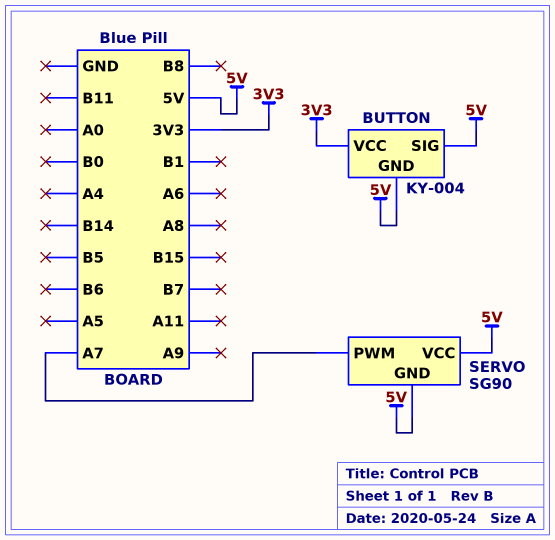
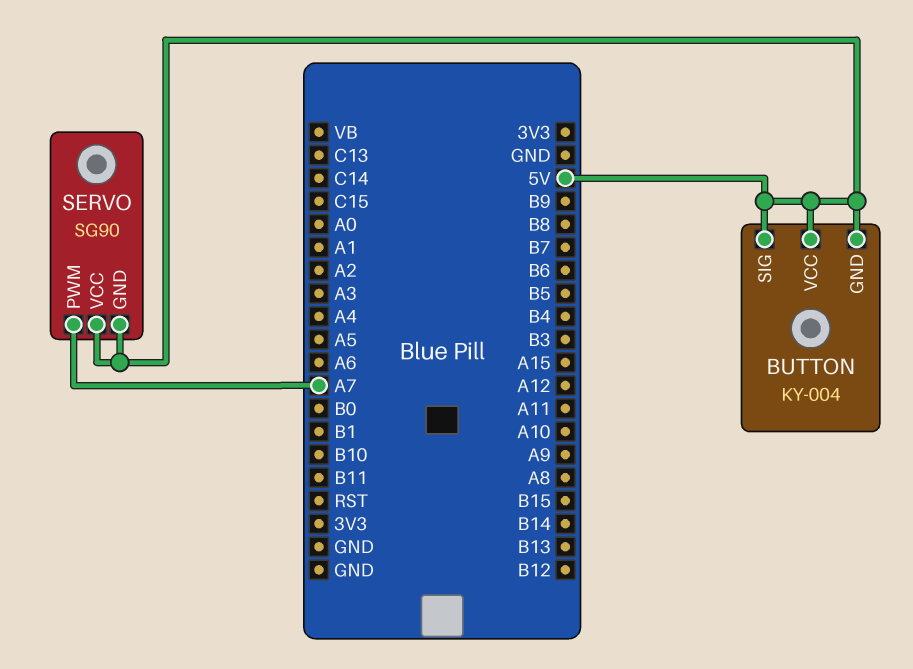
BUTTON pin VCC: 3V3 -> 5V

